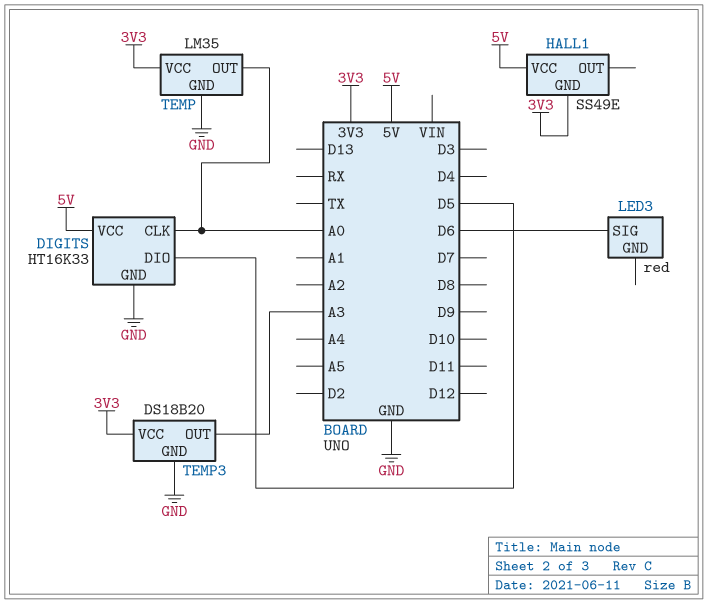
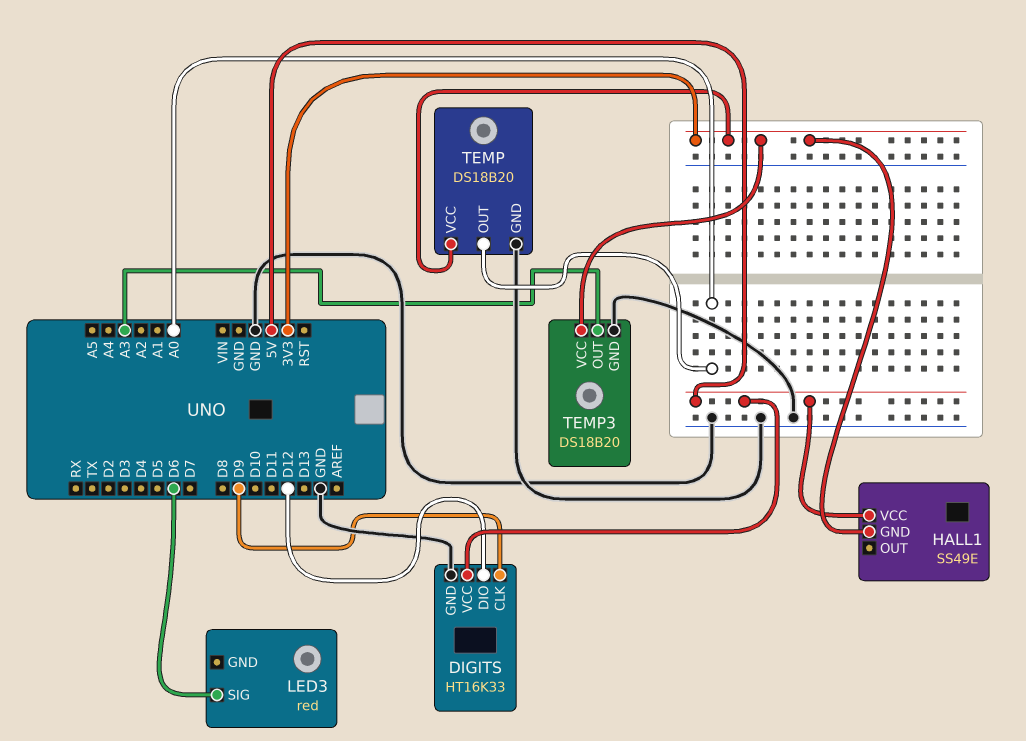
DIGITS pin CLK: A0 -> D9
DIGITS pin DIO: D5 -> D12
TEMP: LM35 -> DS18B20

